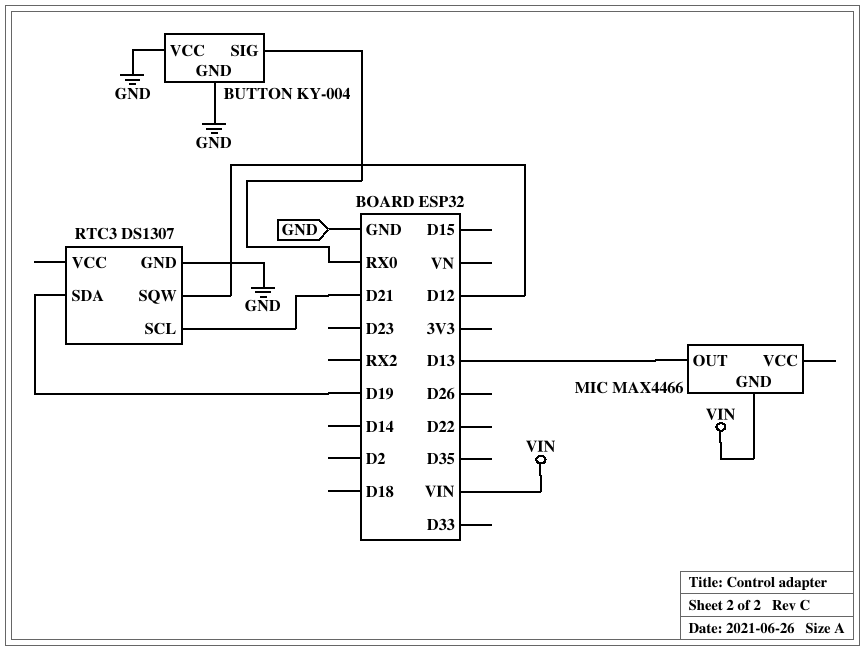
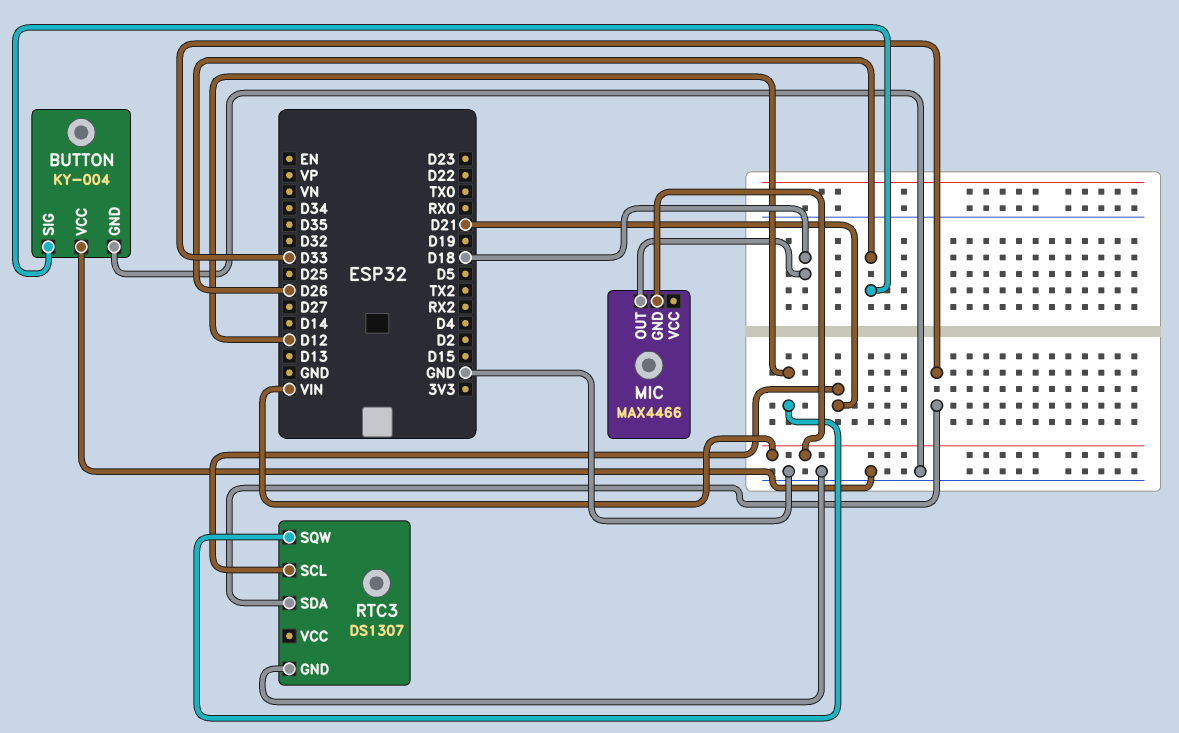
BUTTON pin SIG: RX0 -> D26
MIC pin OUT: D13 -> D18
RTC3 pin SDA: D19 -> D33

